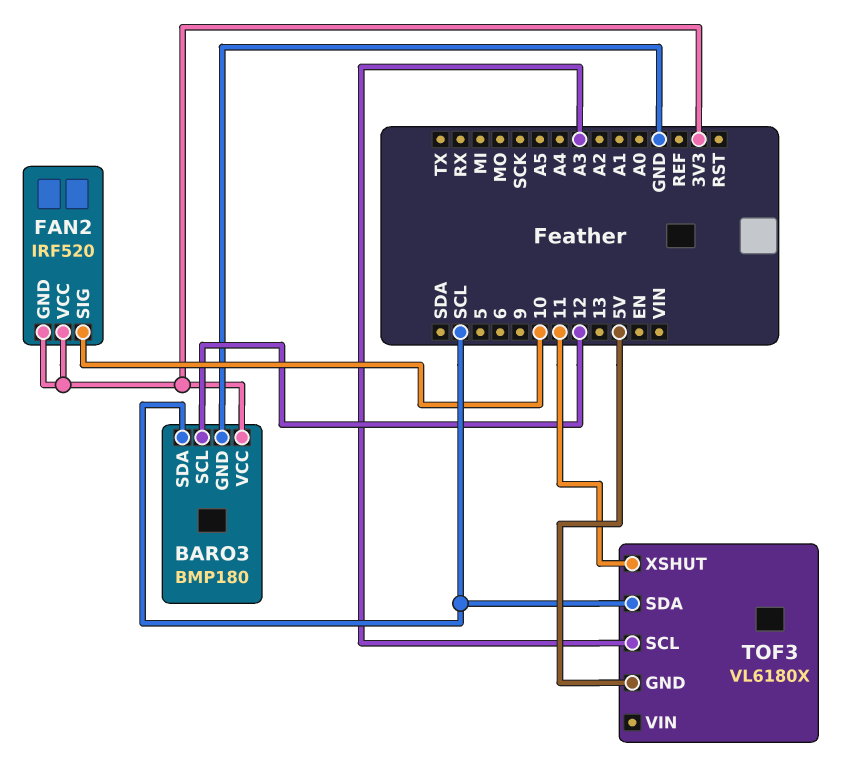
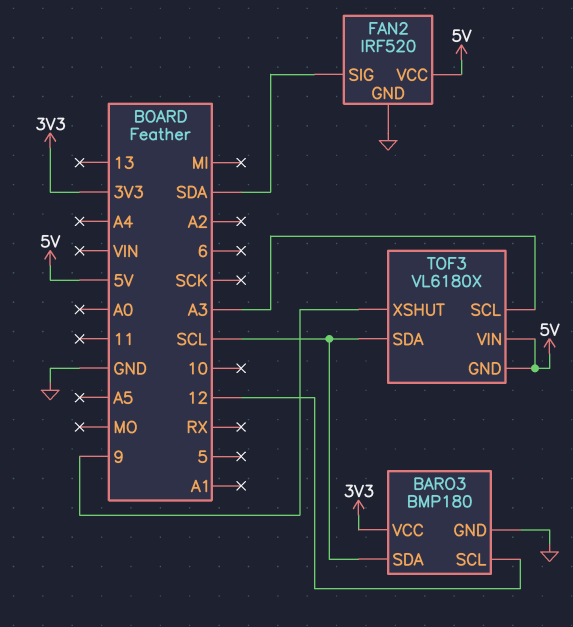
FAN2 pin GND: 3V3 -> GND
FAN2 pin SIG: 10 -> SDA
FAN2 pin VCC: 3V3 -> 5V
TOF3 pin VIN: none -> 5V
TOF3 pin XSHUT: 11 -> 9

